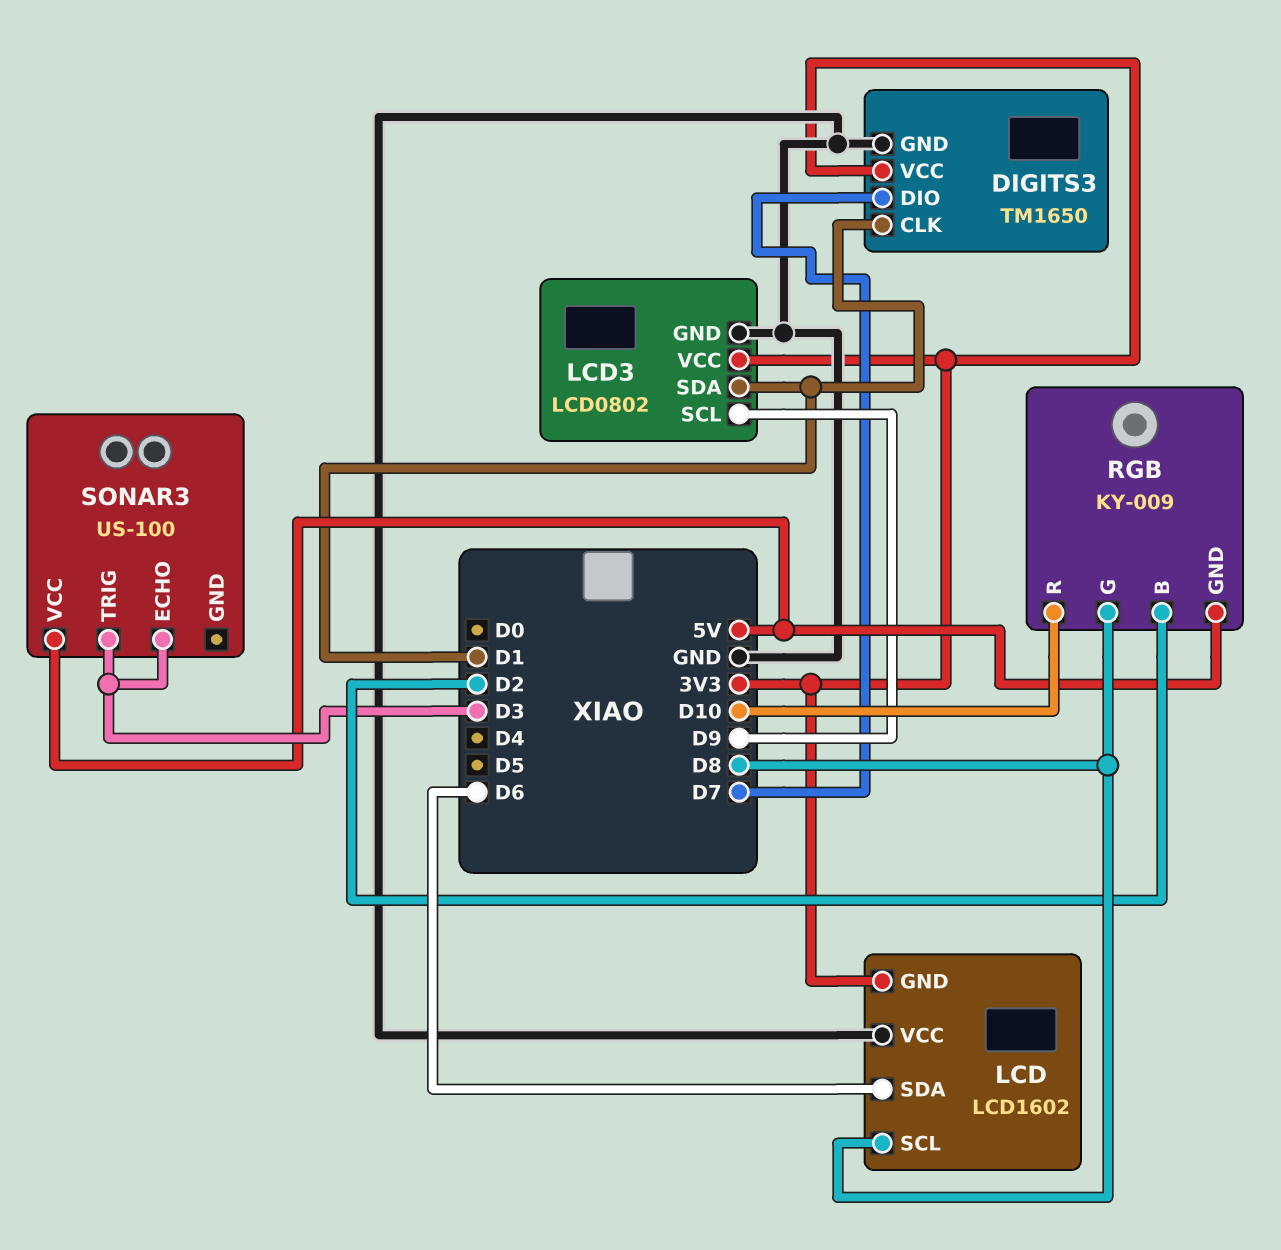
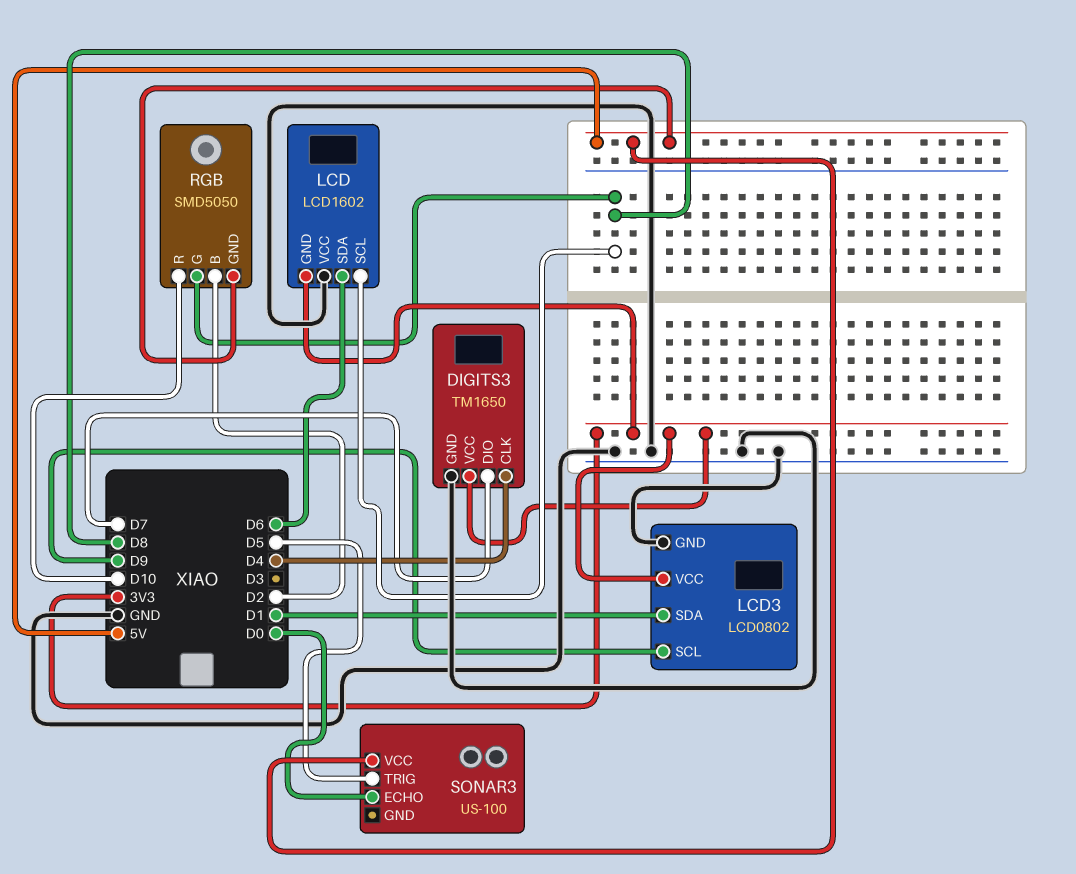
DIGITS3 pin CLK: D1 -> D4
RGB: KY-009 -> SMD5050
SONAR3 pin ECHO: D3 -> D0
SONAR3 pin TRIG: D3 -> D5

